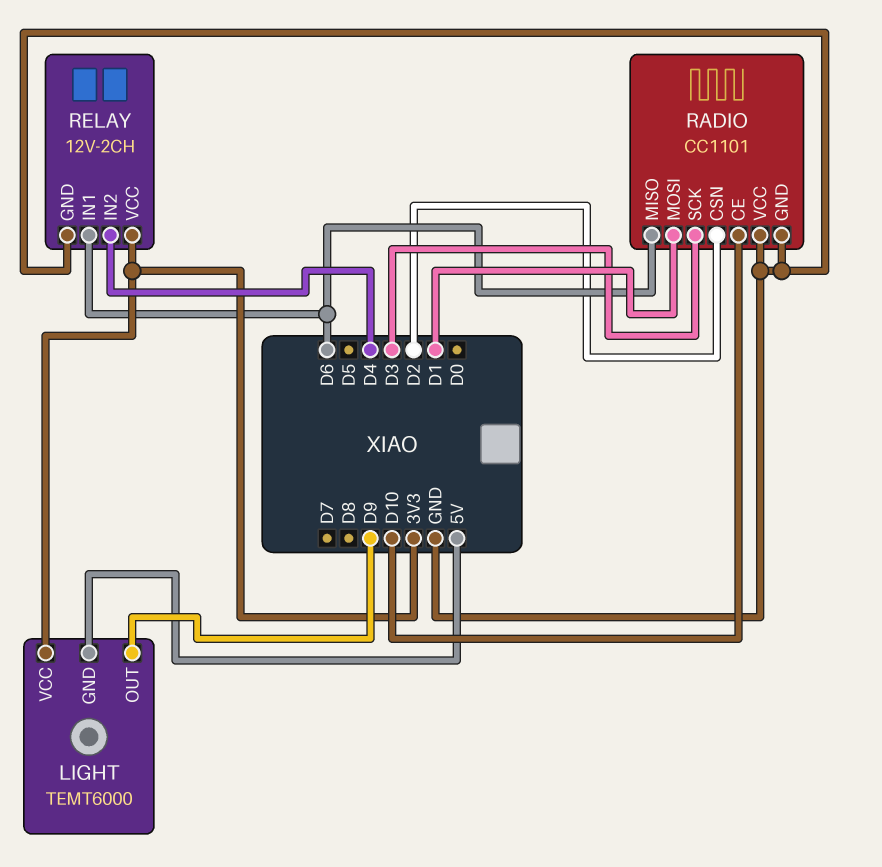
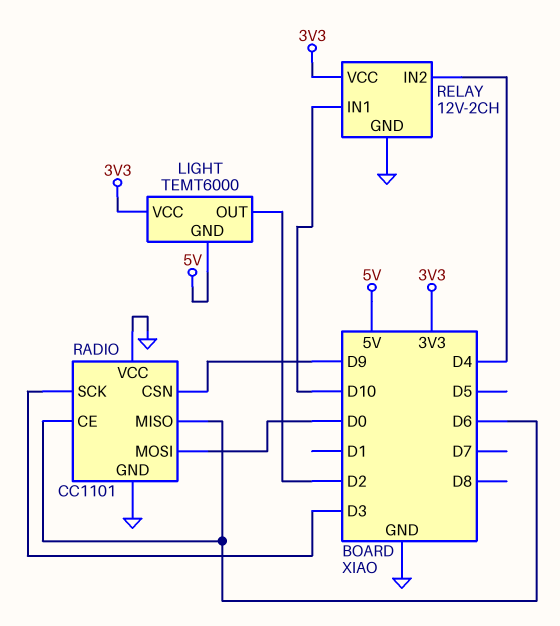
LIGHT pin OUT: D9 -> D2
RADIO pin CE: D10 -> D6
RADIO pin CSN: D2 -> D9
RADIO pin MOSI: D1 -> D0
RELAY pin IN1: D6 -> D10

